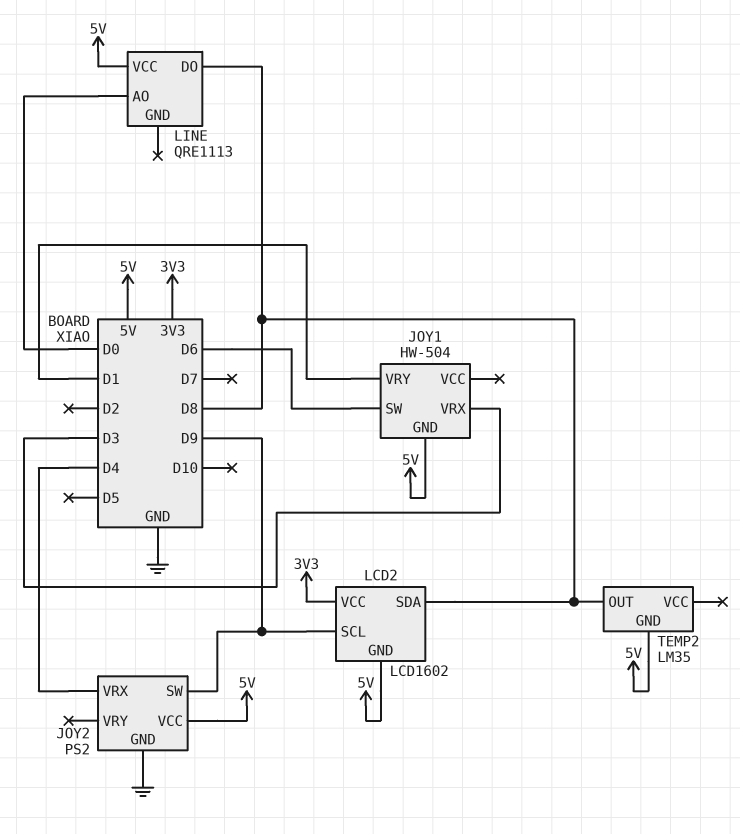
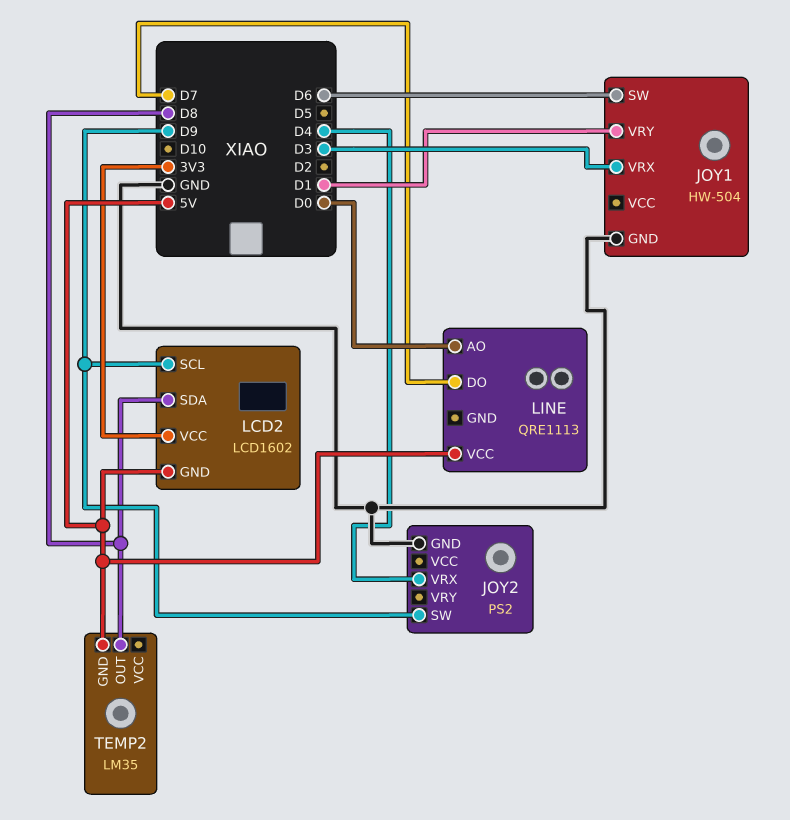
JOY1 pin GND: 5V -> GND
JOY2 pin VCC: 5V -> none
LINE pin DO: D8 -> D7

